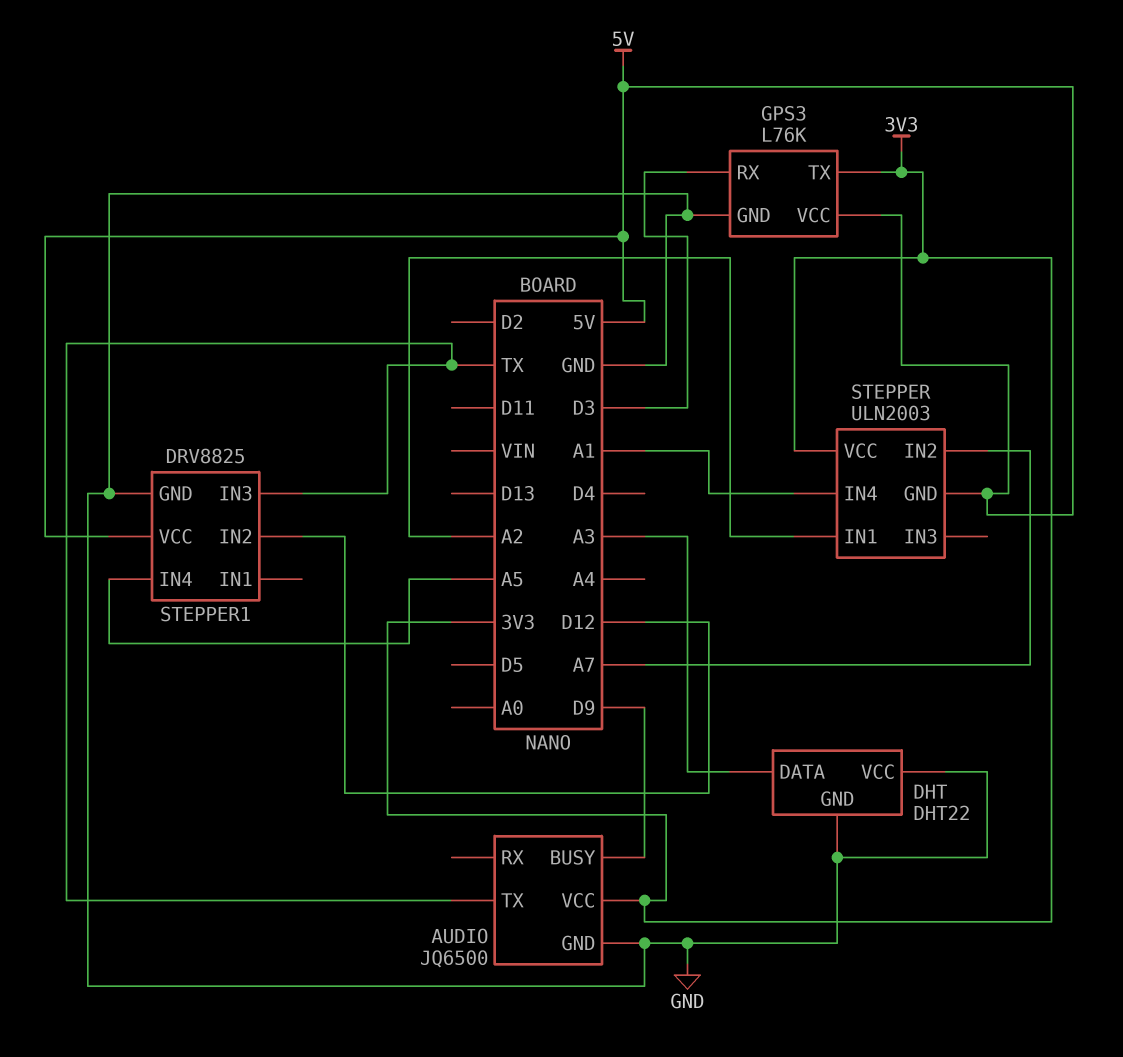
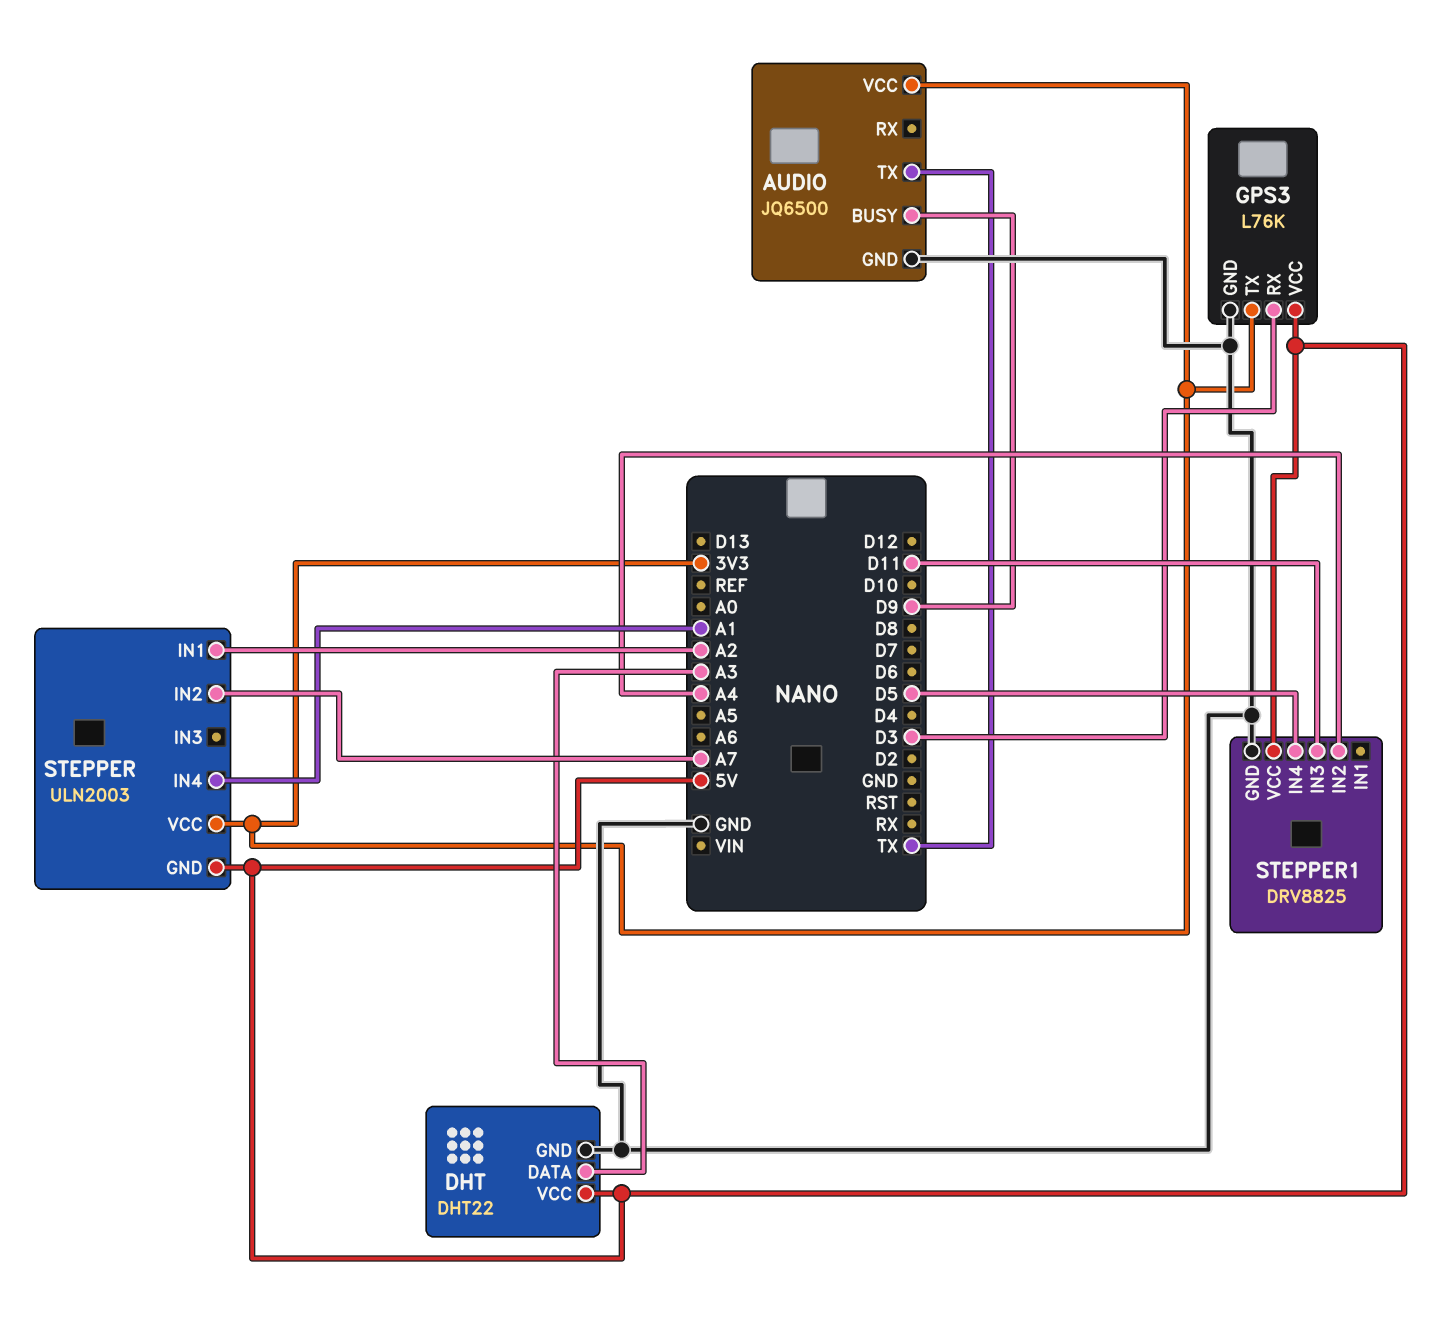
DHT pin VCC: GND -> 5V
STEPPER1 pin IN2: D12 -> A4
STEPPER1 pin IN3: TX -> D11
STEPPER1 pin IN4: A5 -> D5

